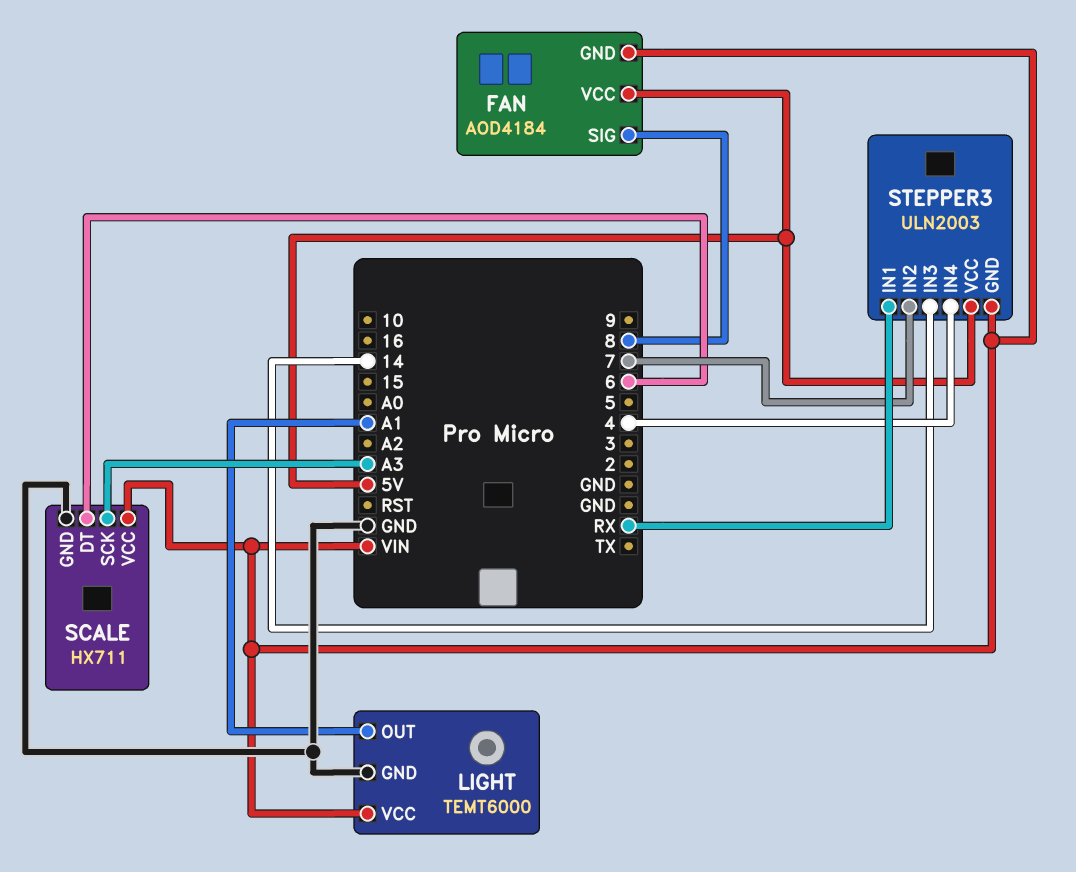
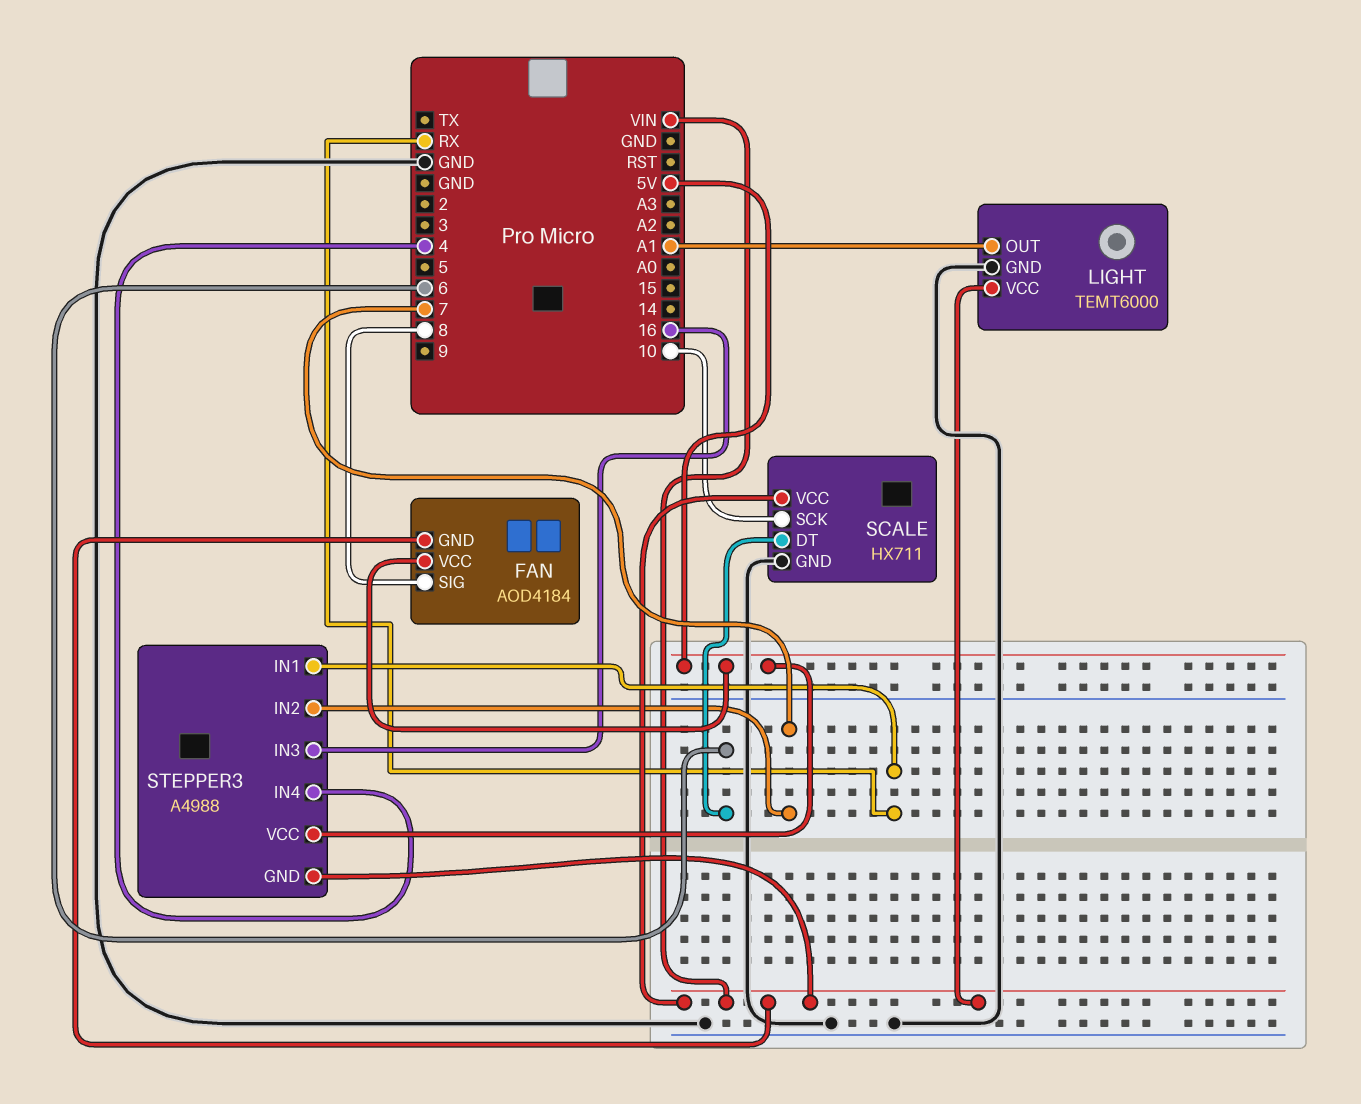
SCALE pin SCK: A3 -> 10
STEPPER3: ULN2003 -> A4988
STEPPER3 pin IN3: 14 -> 16

